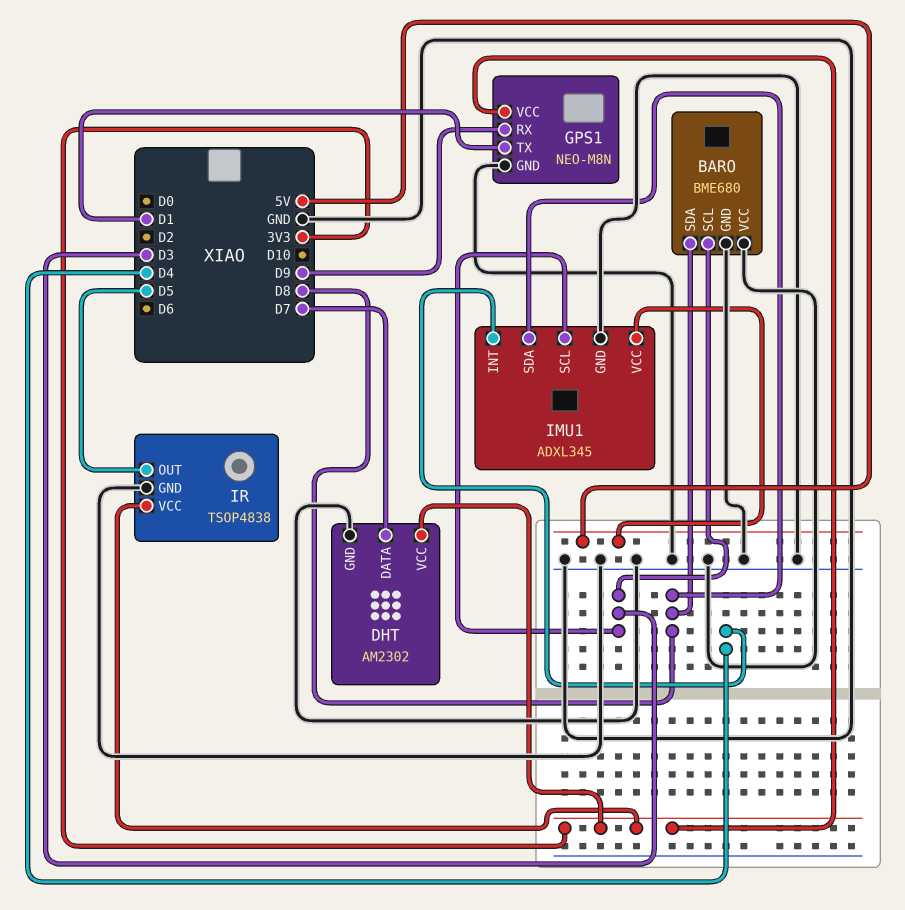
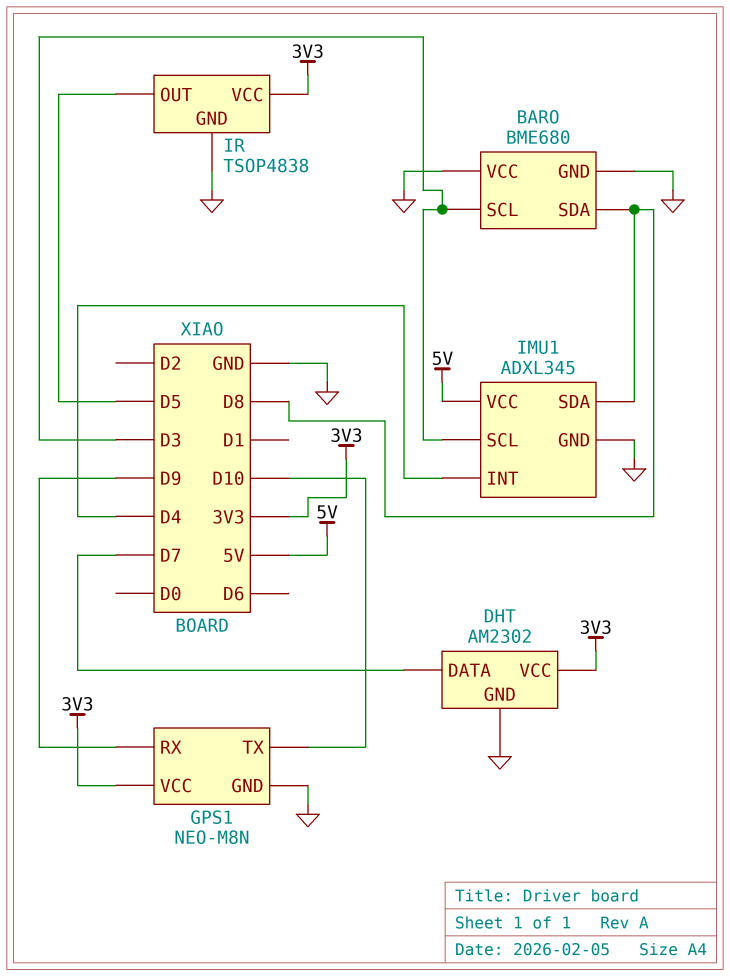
GPS1 pin TX: D1 -> D10

